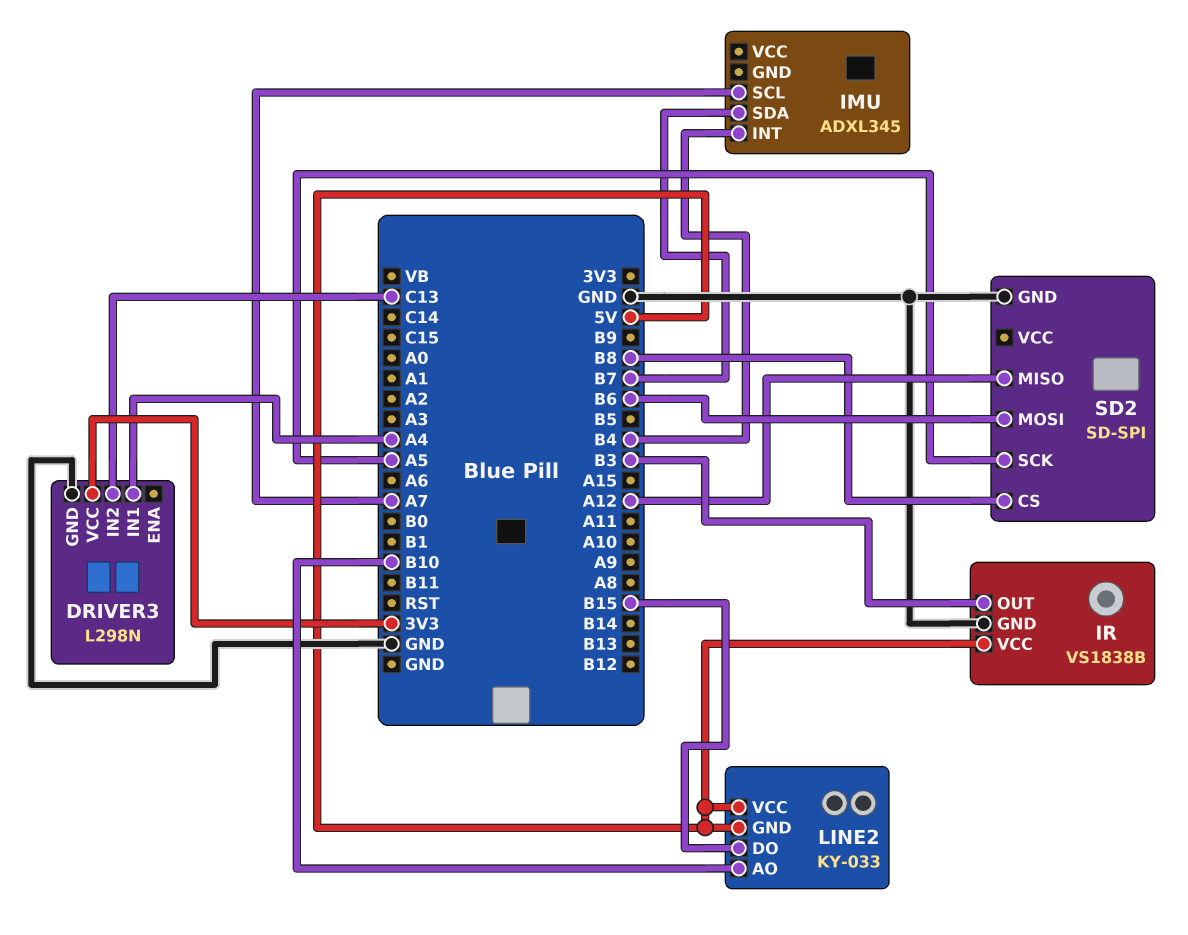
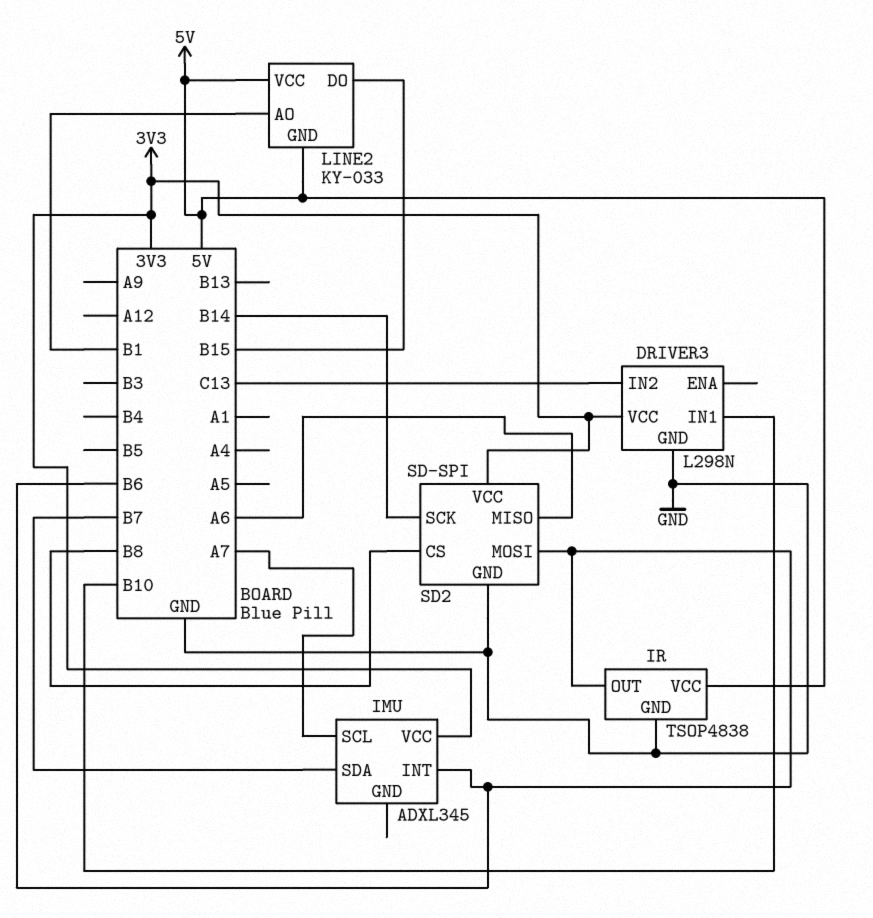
DRIVER3 pin IN1: A4 -> B10
IMU pin INT: B4 -> B6
IMU pin VCC: none -> 3V3
IR: VS1838B -> TSOP4838
IR pin OUT: B3 -> B6
LINE2 pin AO: B10 -> B1
SD2 pin MISO: A12 -> A6
SD2 pin SCK: A5 -> B14
SD2 pin VCC: none -> 3V3

